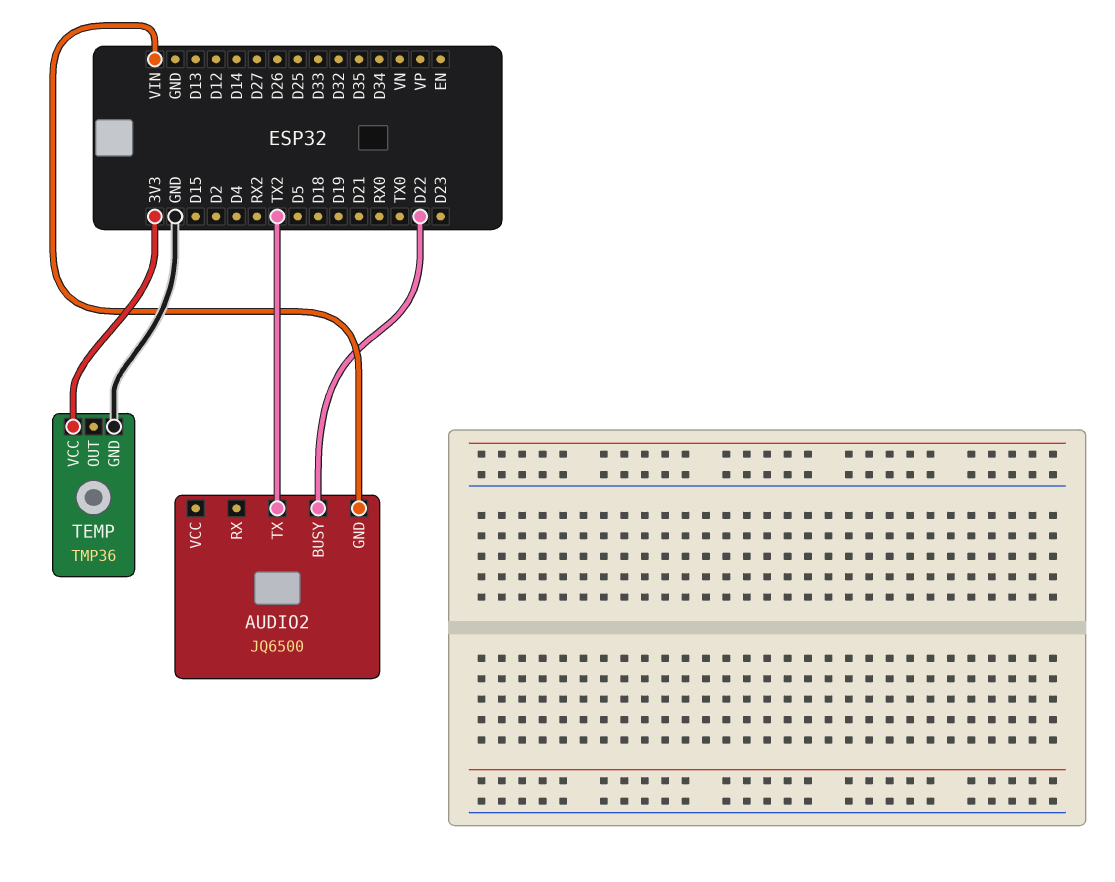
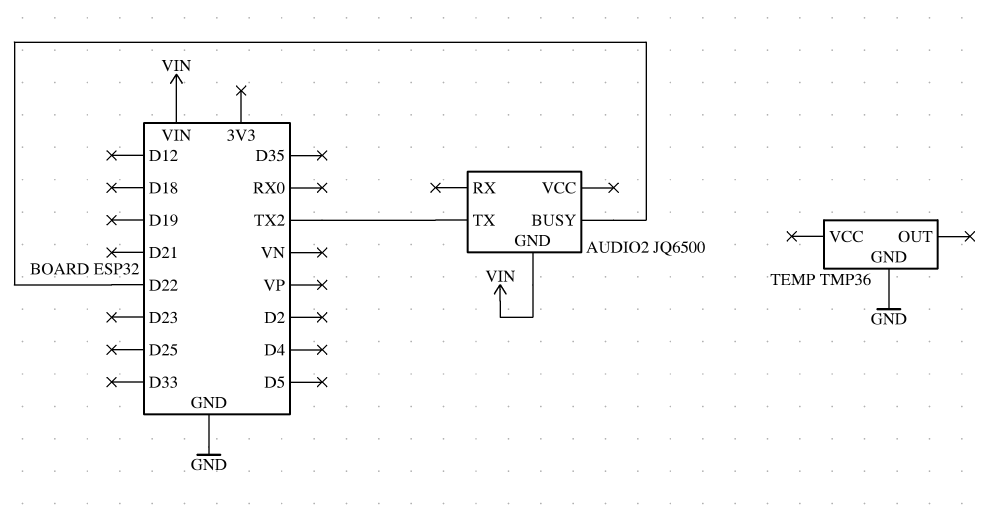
TEMP pin VCC: 3V3 -> none

